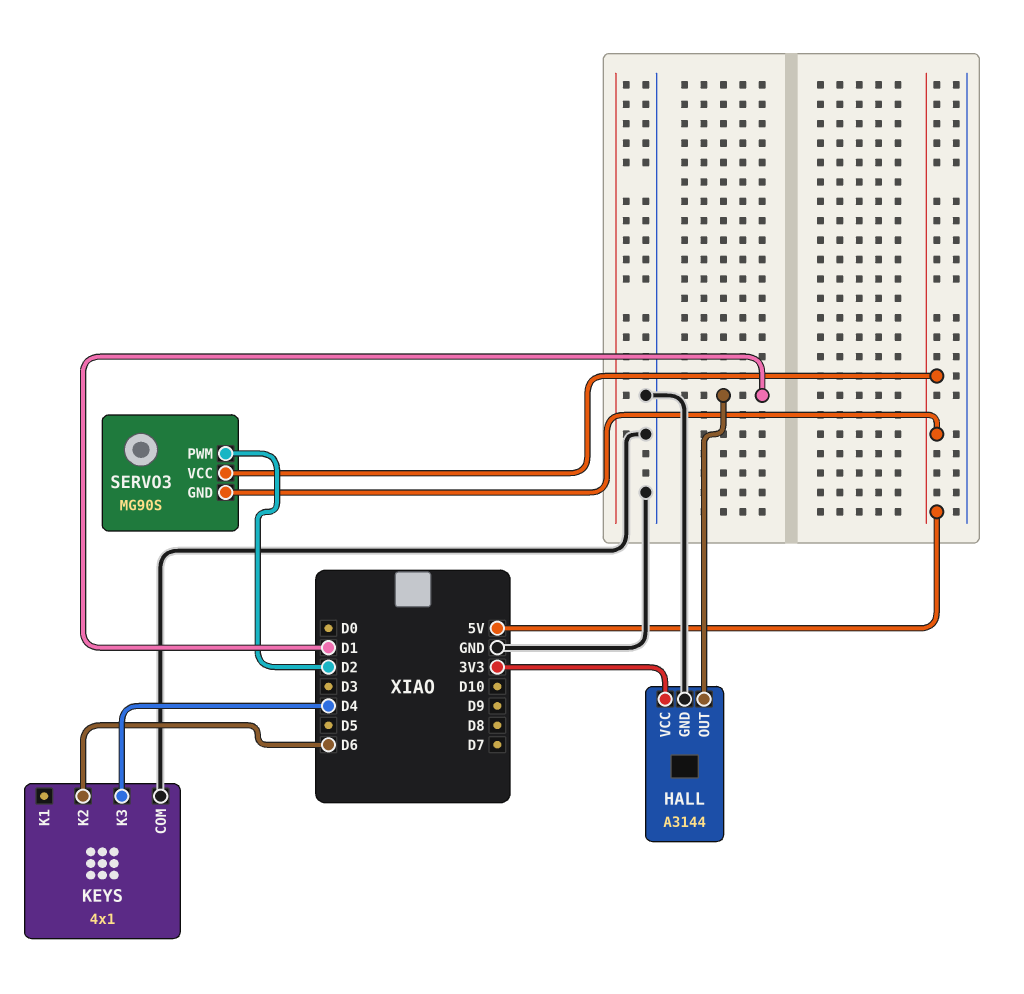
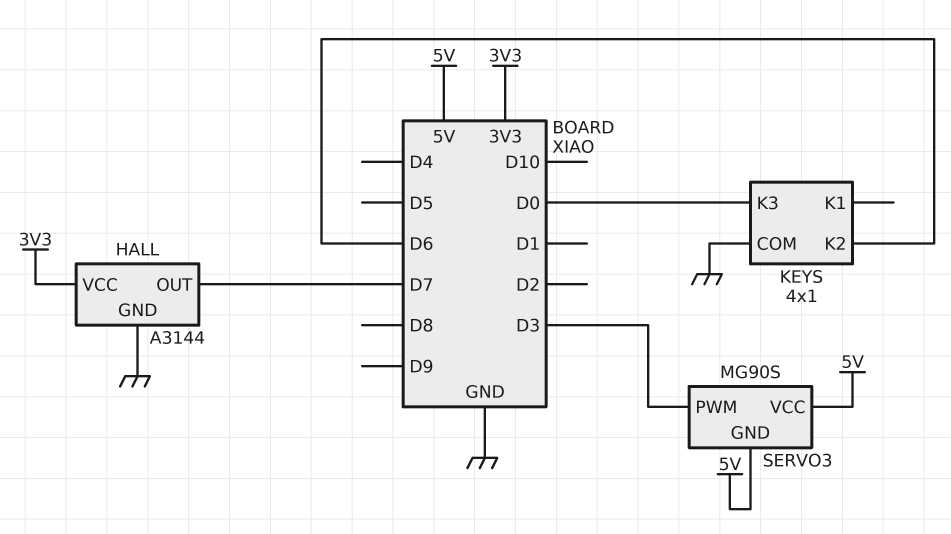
HALL pin OUT: D1 -> D7
KEYS pin K3: D4 -> D0
SERVO3 pin PWM: D2 -> D3

